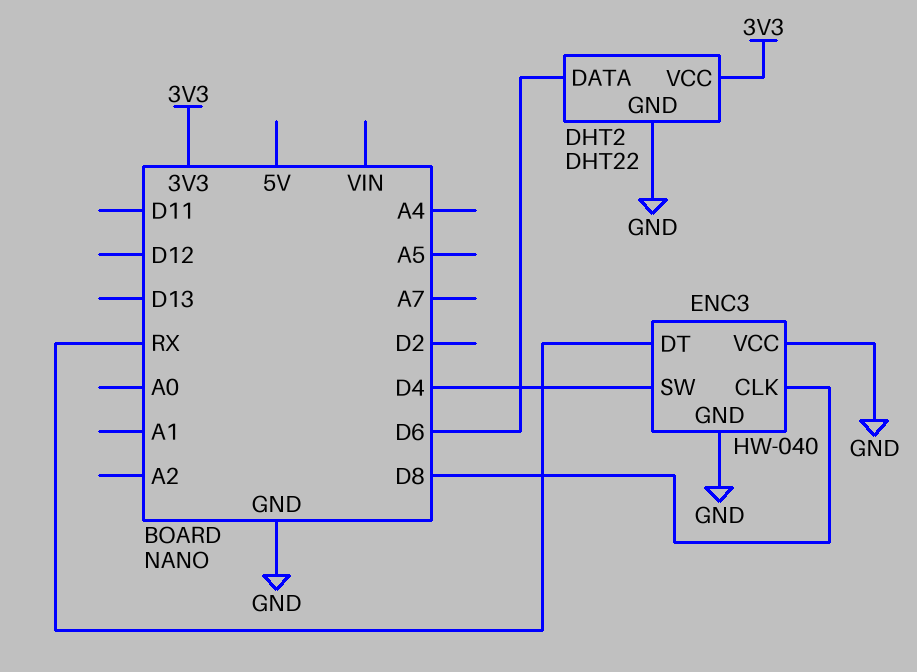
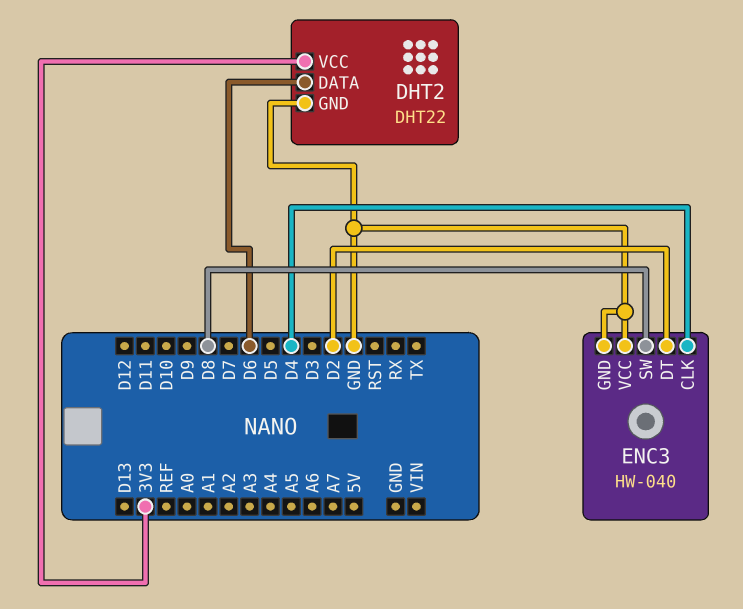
ENC3 pin CLK: D8 -> D4
ENC3 pin DT: RX -> D2
ENC3 pin SW: D4 -> D8

